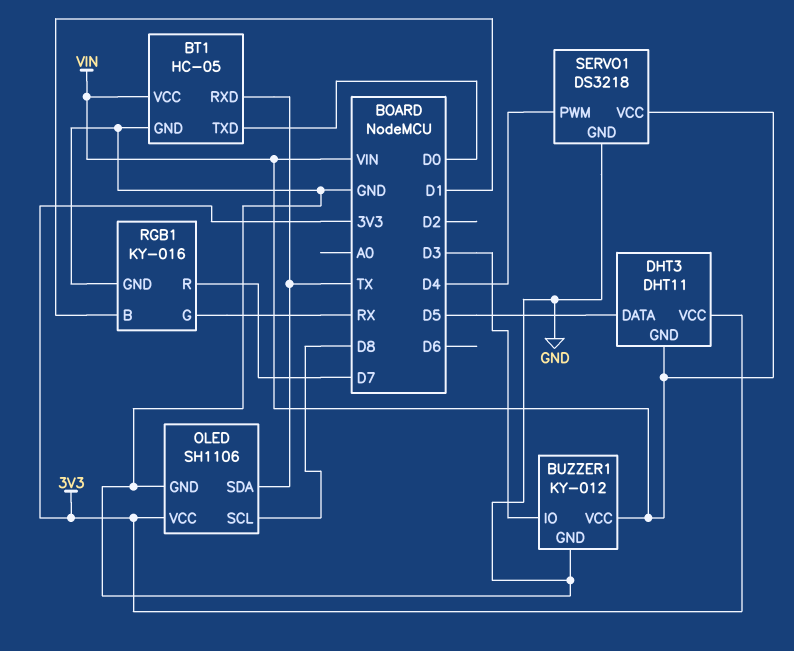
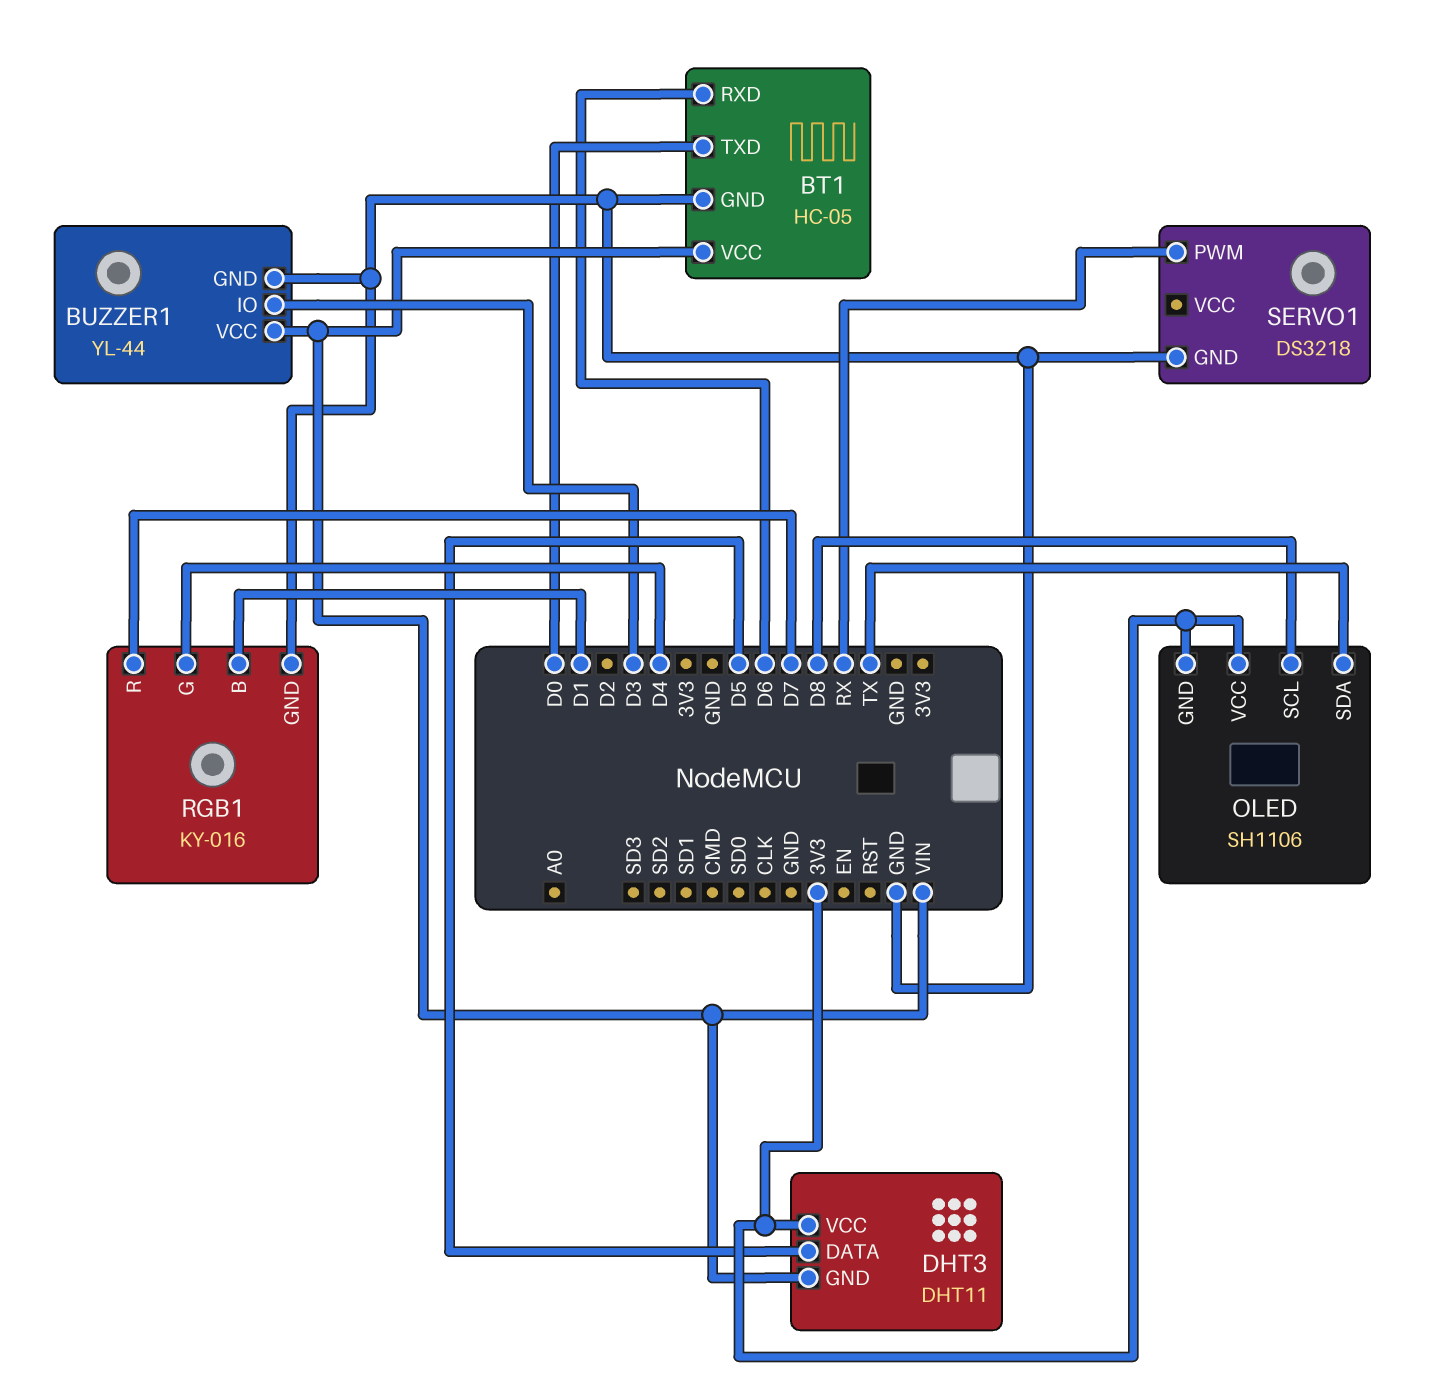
BT1 pin RXD: TX -> D6
BUZZER1: KY-012 -> YL-44
OLED pin GND: GND -> 3V3
RGB1 pin G: RX -> D4
SERVO1 pin PWM: D4 -> RX
SERVO1 pin VCC: VIN -> none

